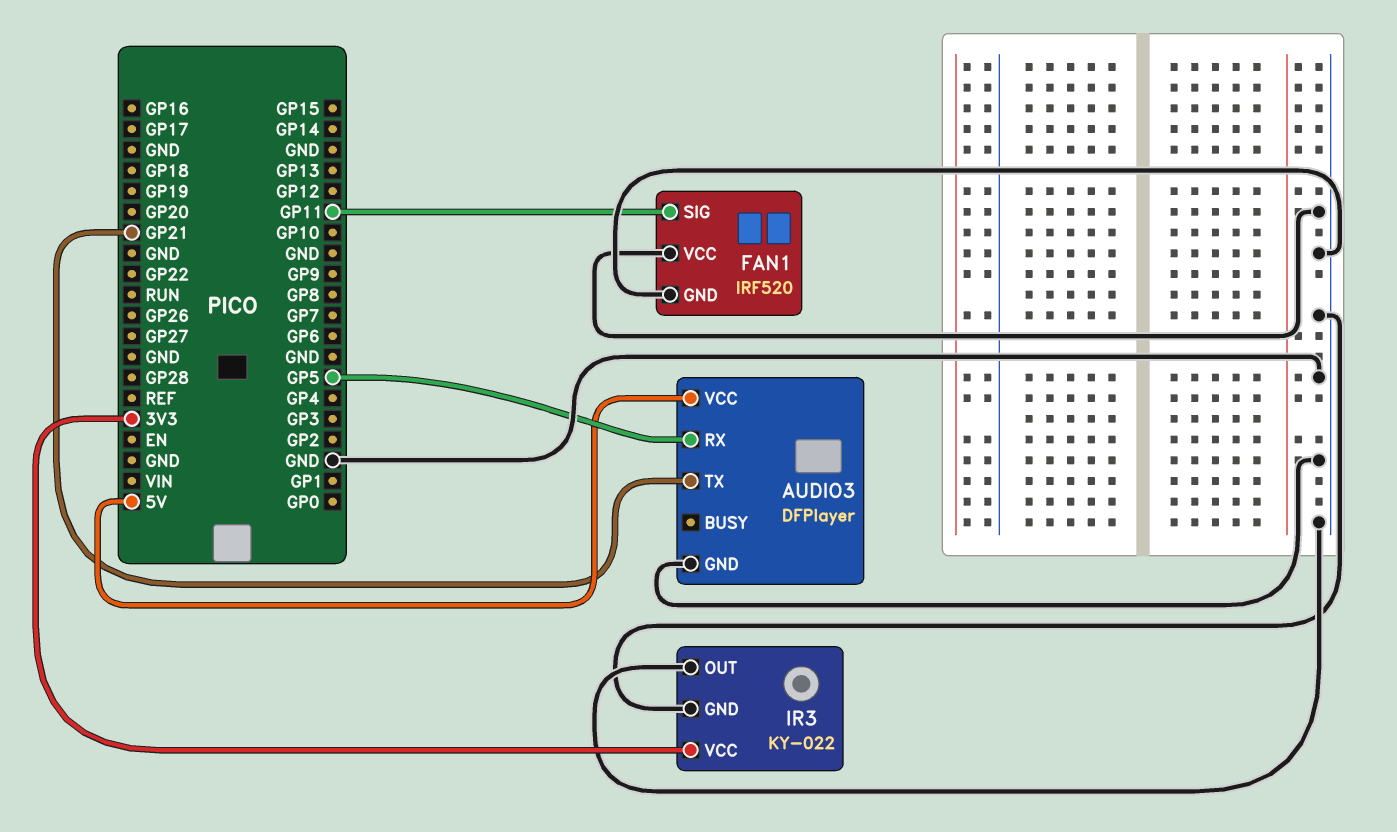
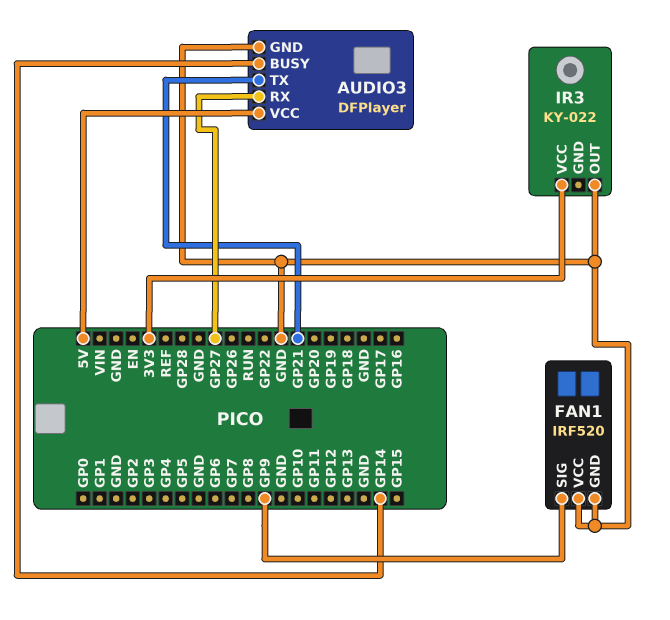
AUDIO3 pin BUSY: none -> GP14
AUDIO3 pin RX: GP5 -> GP27
FAN1 pin SIG: GP11 -> GP9
IR3 pin GND: GND -> none

